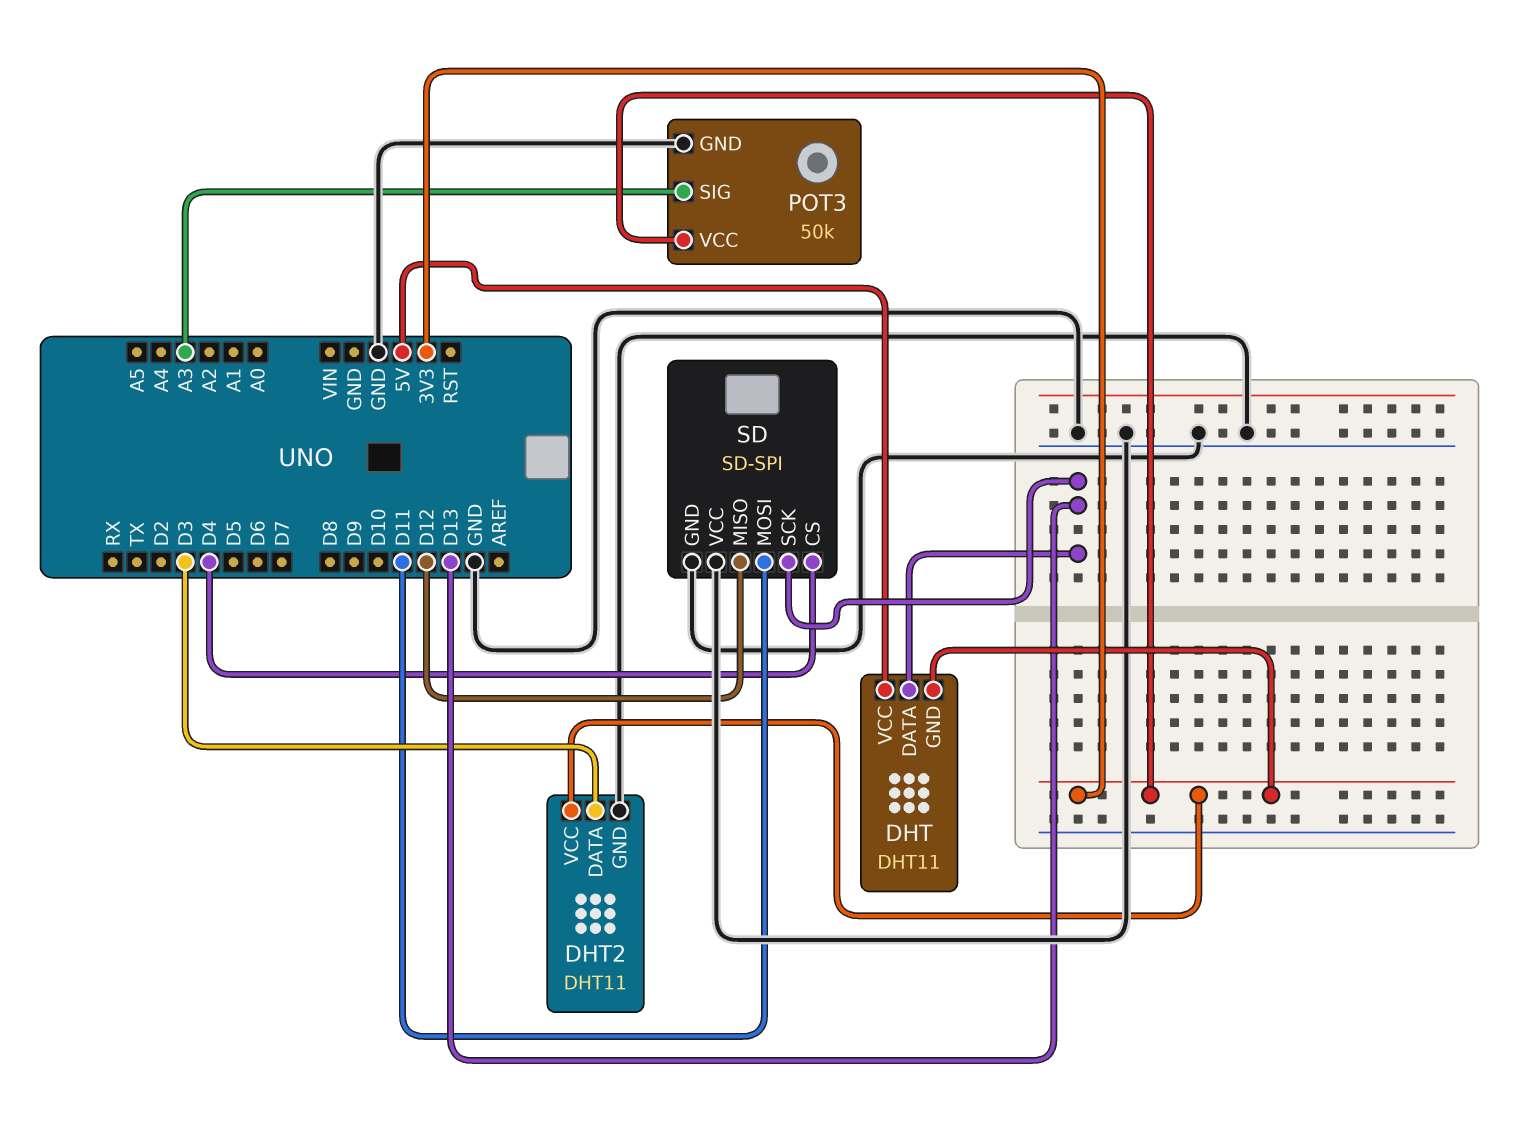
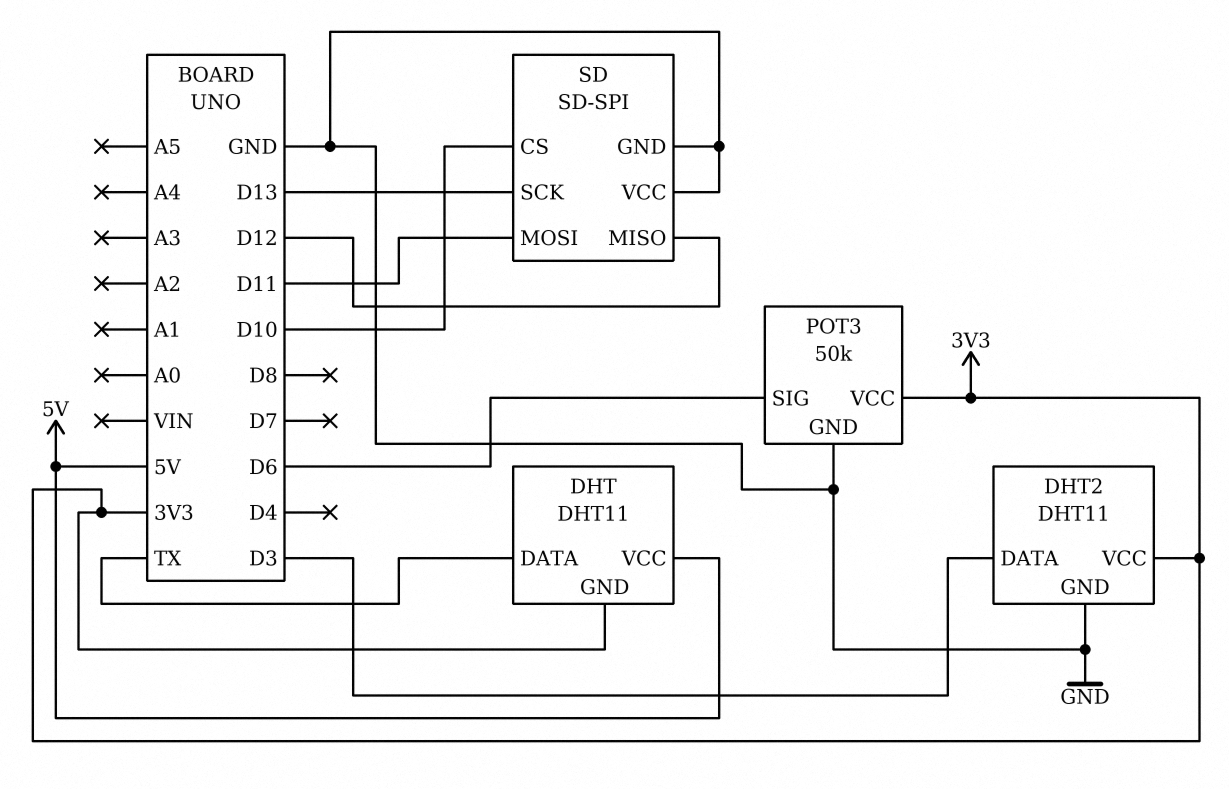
DHT pin DATA: D13 -> TX
POT3 pin SIG: A3 -> D6
SD pin CS: D4 -> D10

